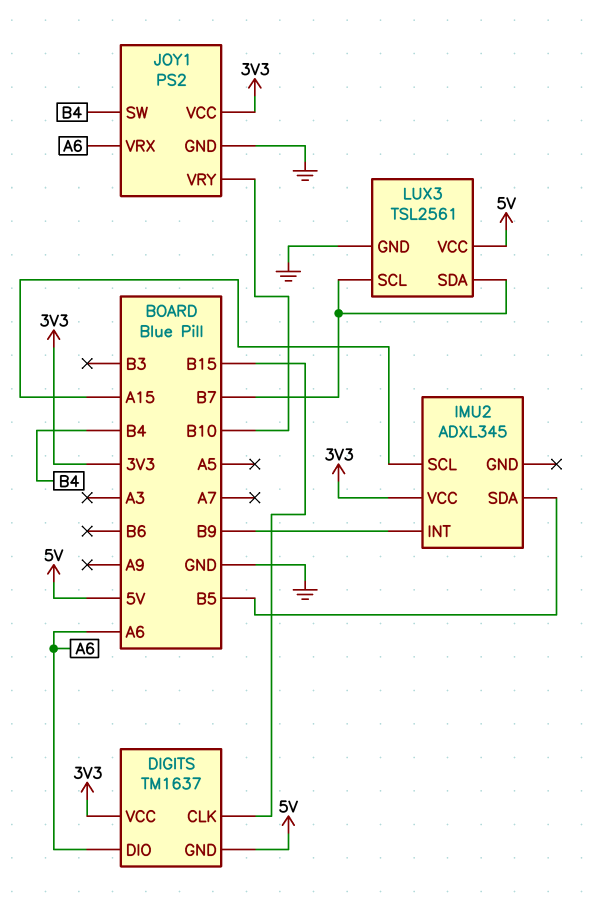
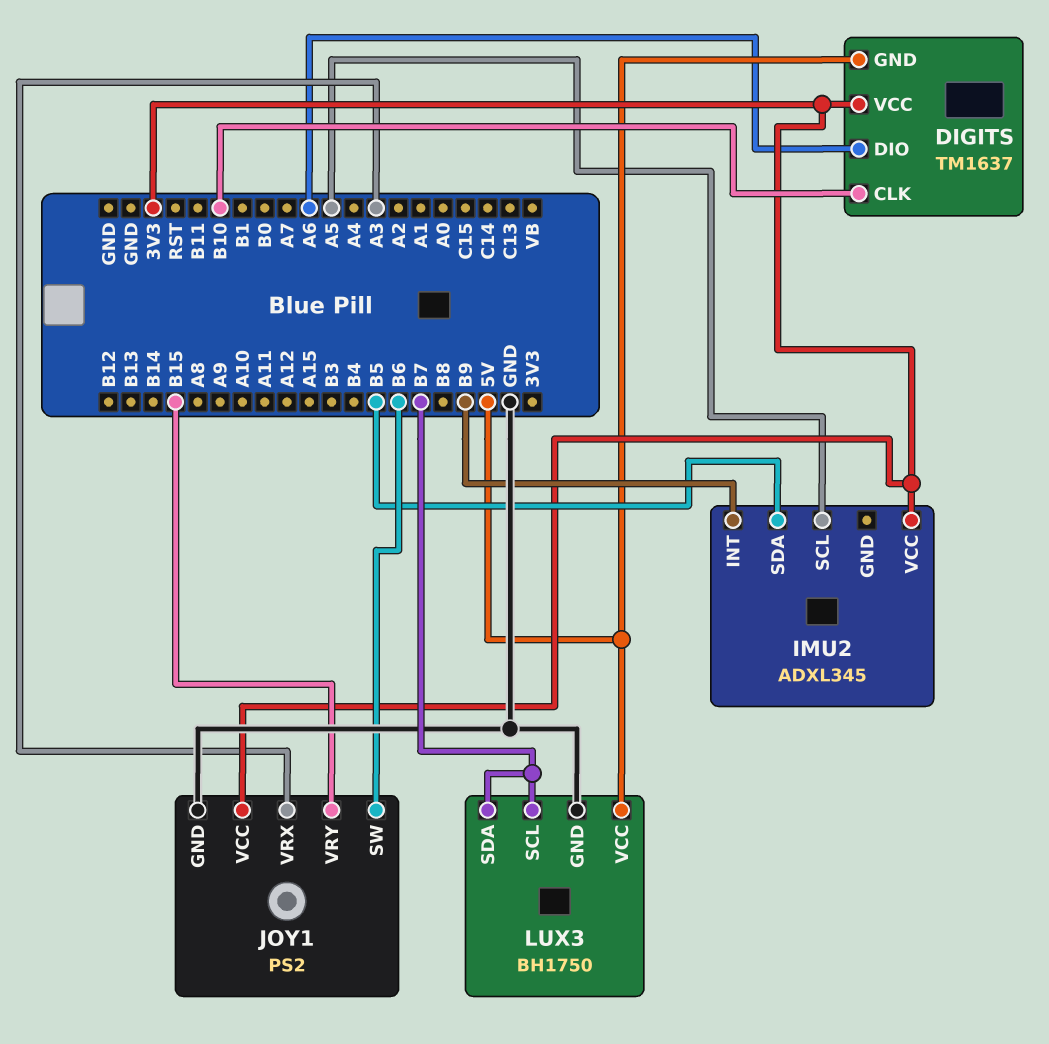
DIGITS pin CLK: B15 -> B10
IMU2 pin SCL: A15 -> A5
JOY1 pin SW: B4 -> B6
JOY1 pin VRX: A6 -> A3
JOY1 pin VRY: B10 -> B15
LUX3: TSL2561 -> BH1750

